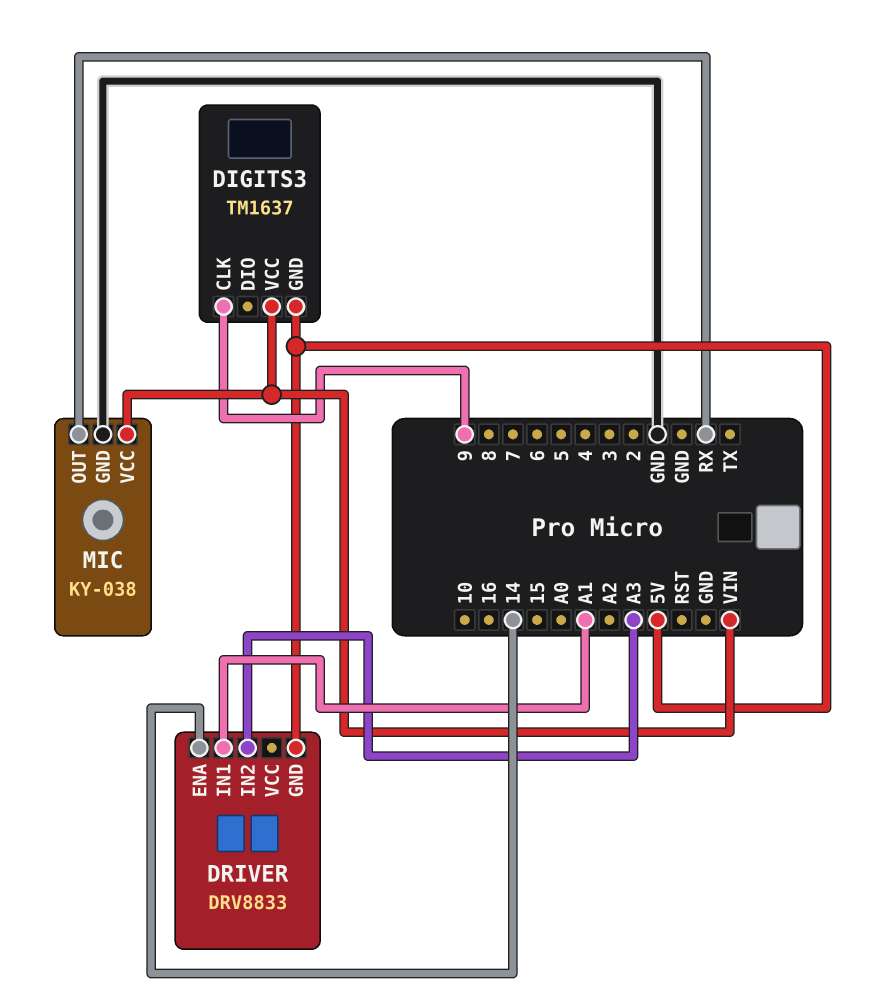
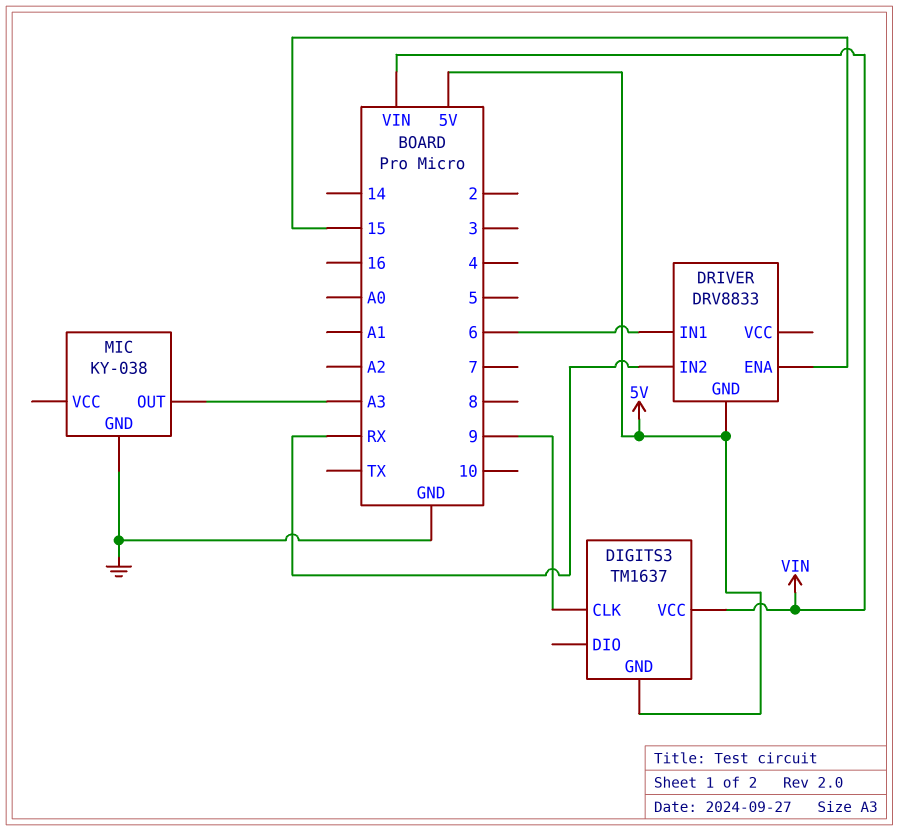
DRIVER pin ENA: 14 -> 15
DRIVER pin IN1: A1 -> 6
DRIVER pin IN2: A3 -> RX
MIC pin OUT: RX -> A3
MIC pin VCC: VIN -> none

